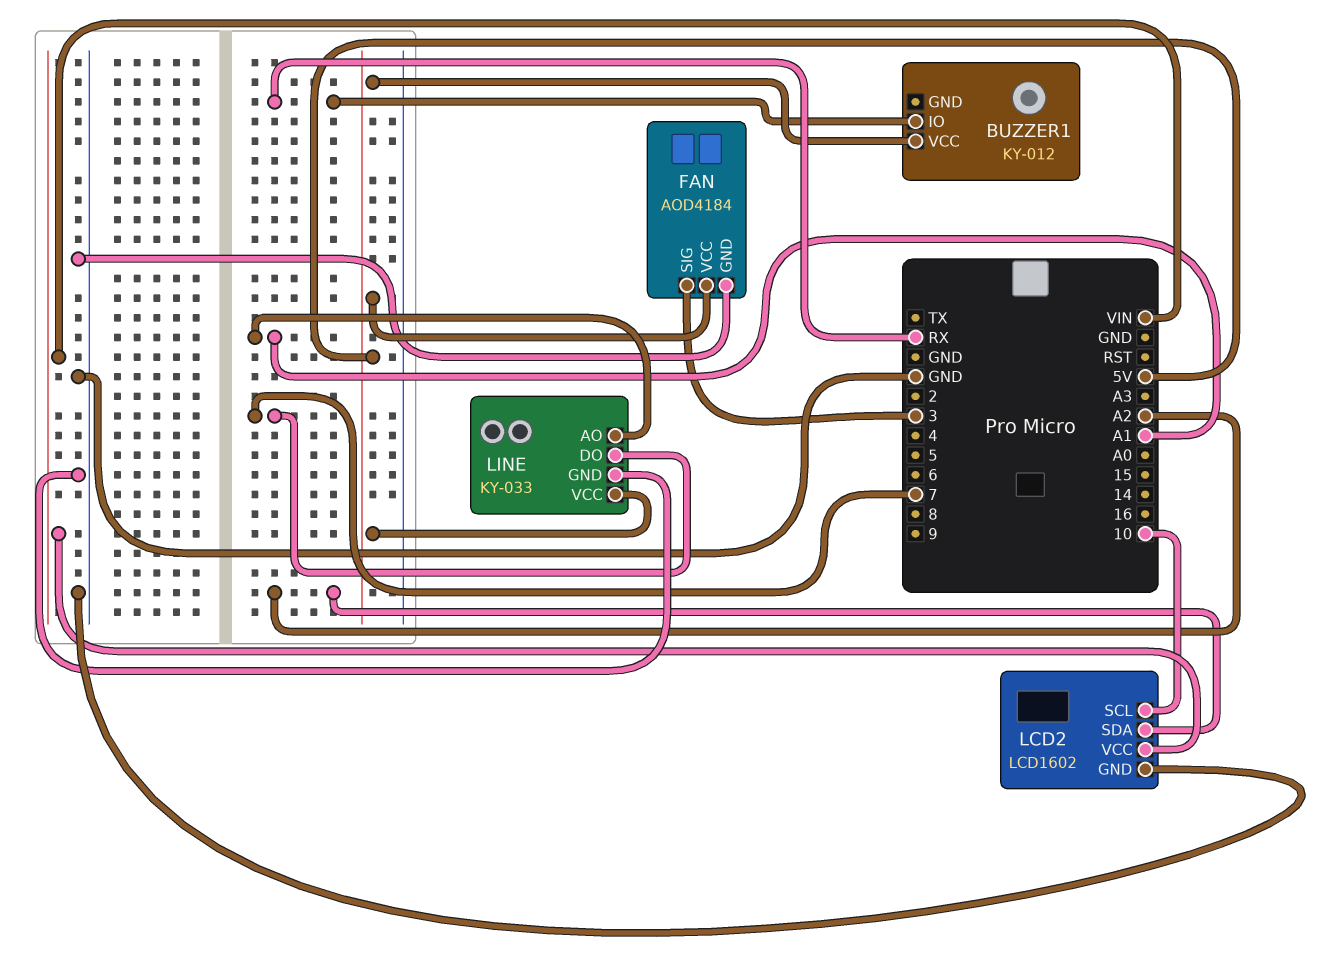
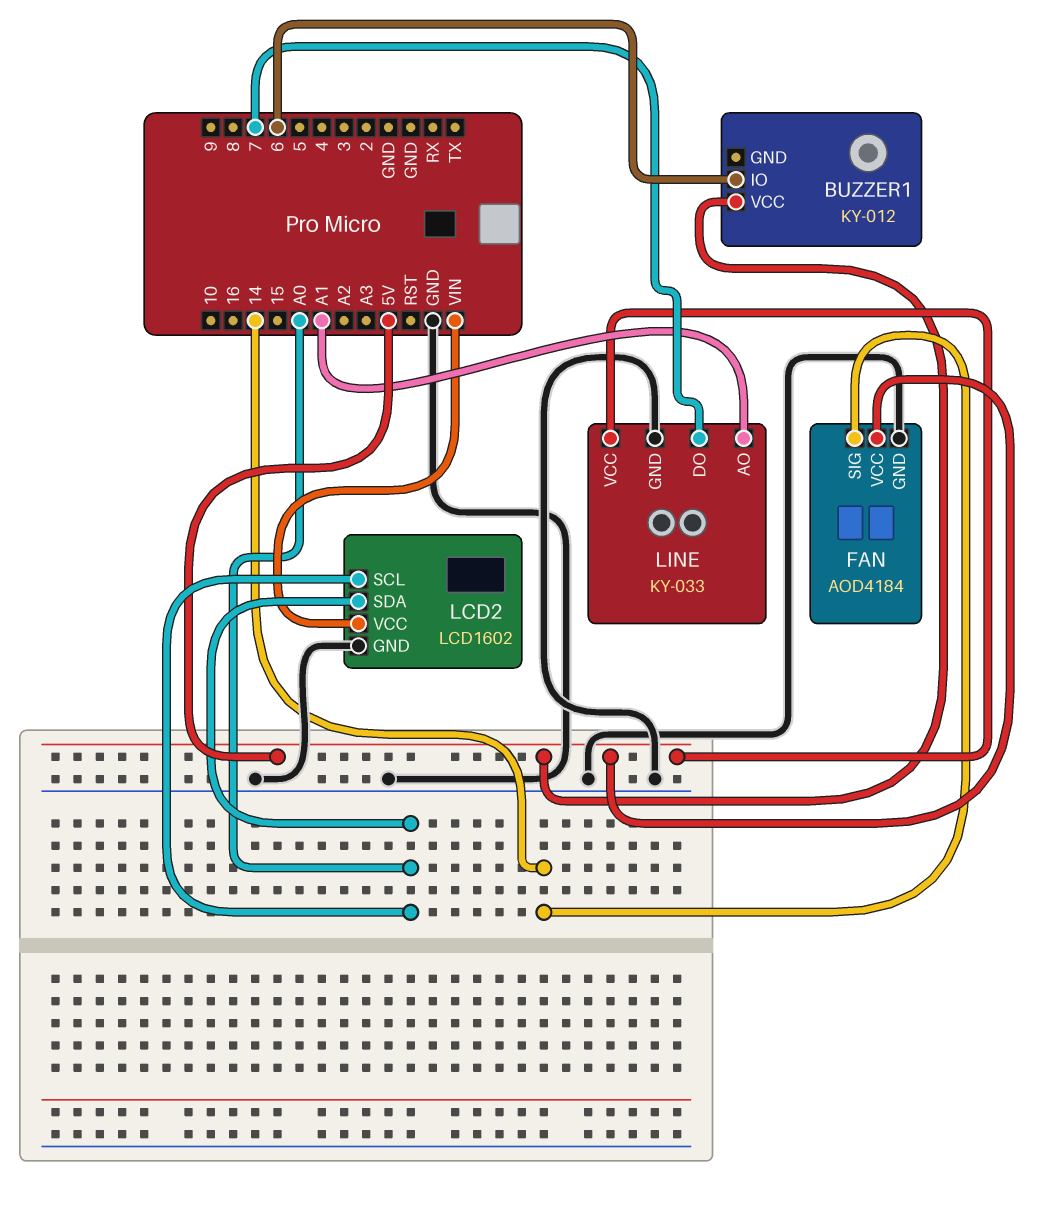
BUZZER1 pin IO: RX -> 6
FAN pin SIG: 3 -> 14
LCD2 pin SCL: 10 -> A0
LCD2 pin SDA: A2 -> A0

